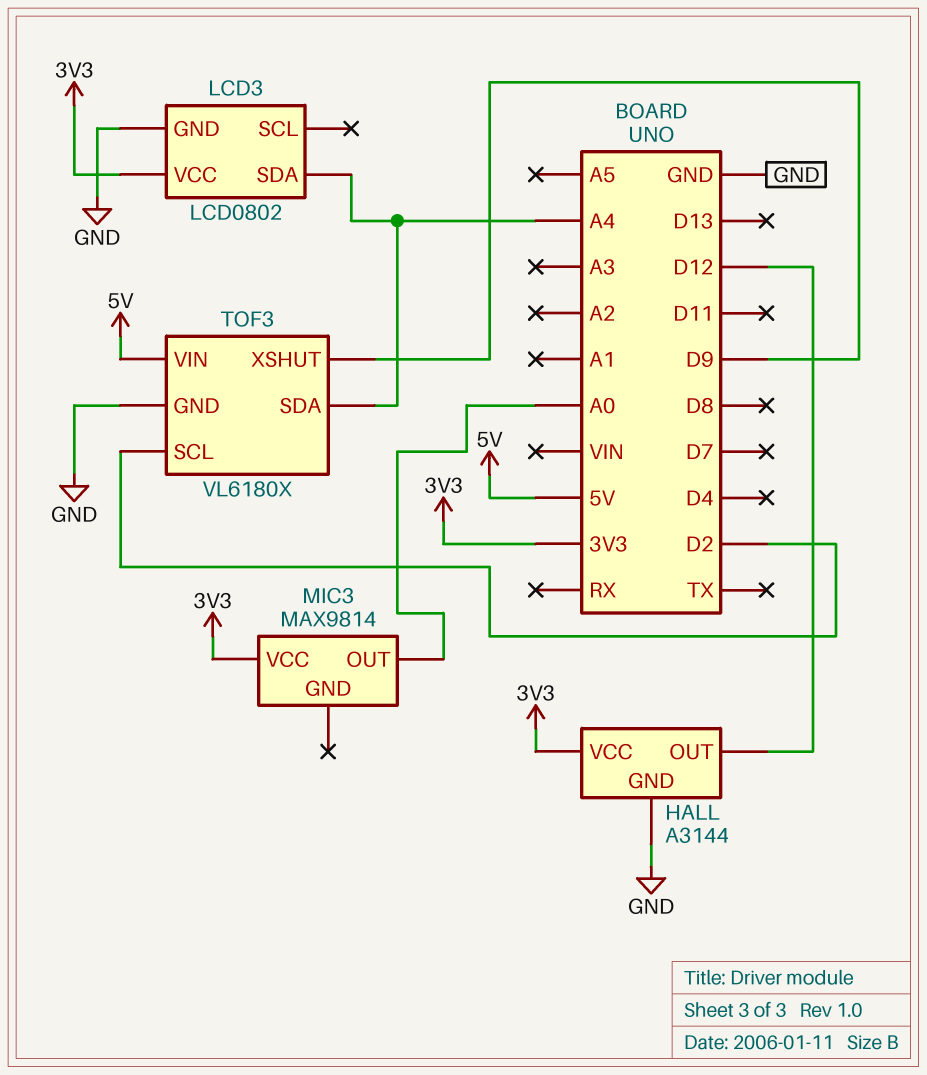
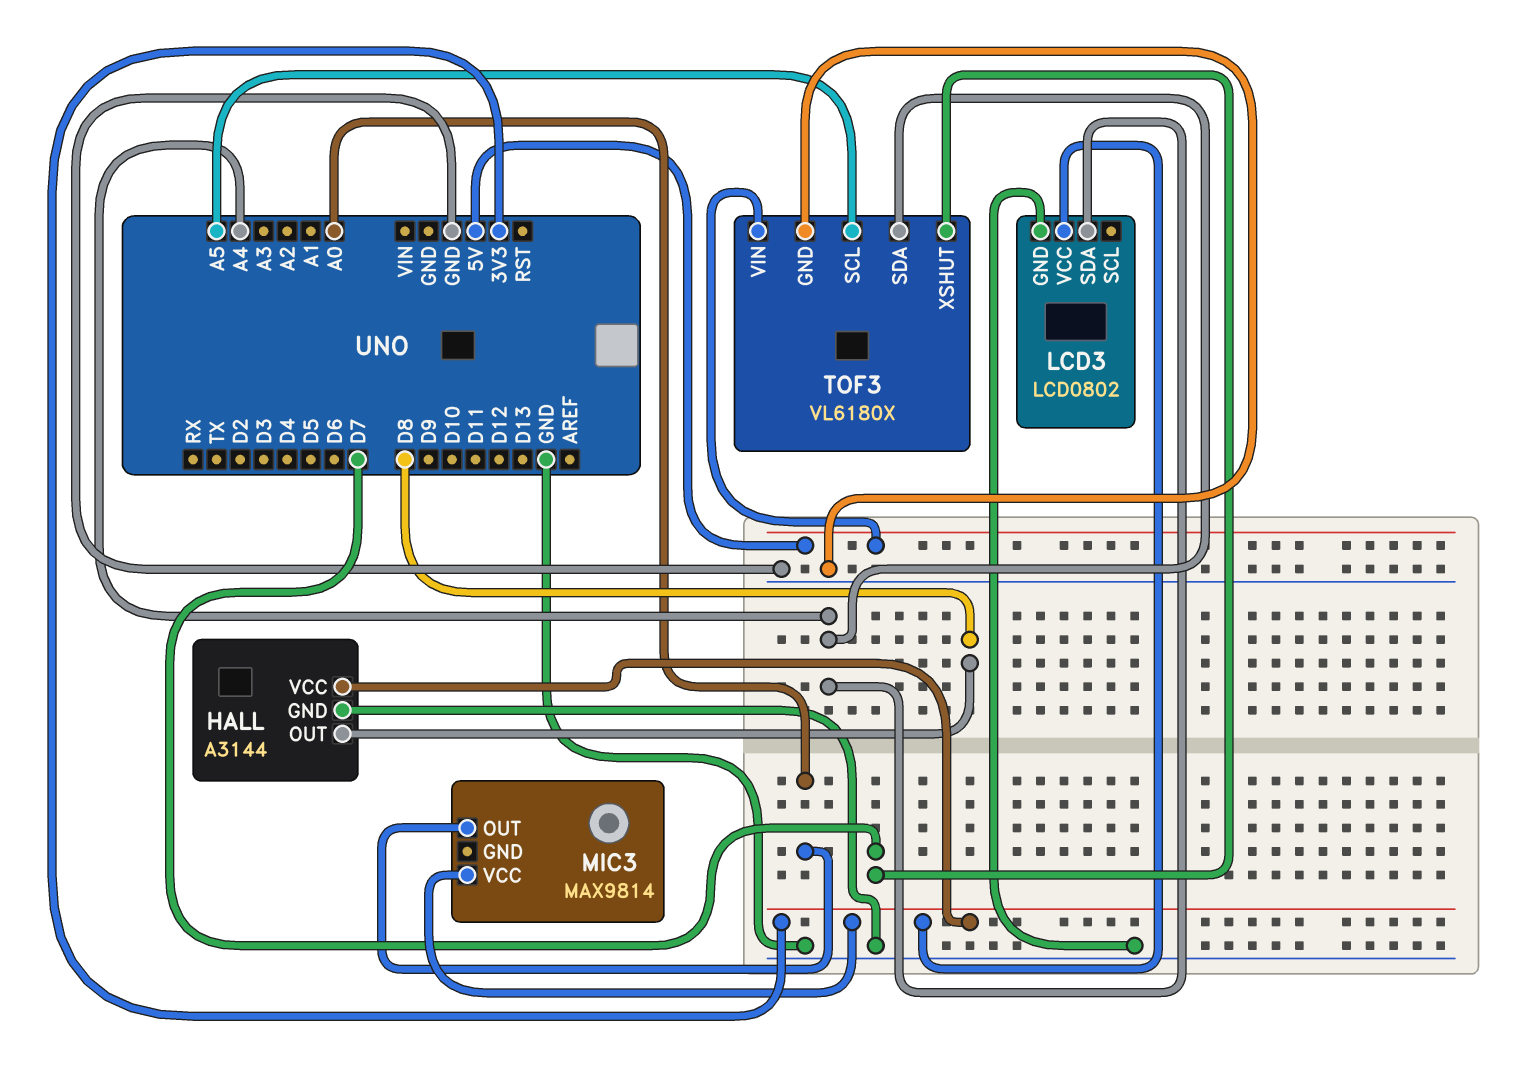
HALL pin OUT: D12 -> D8
TOF3 pin SCL: D2 -> A5
TOF3 pin XSHUT: D9 -> D7

